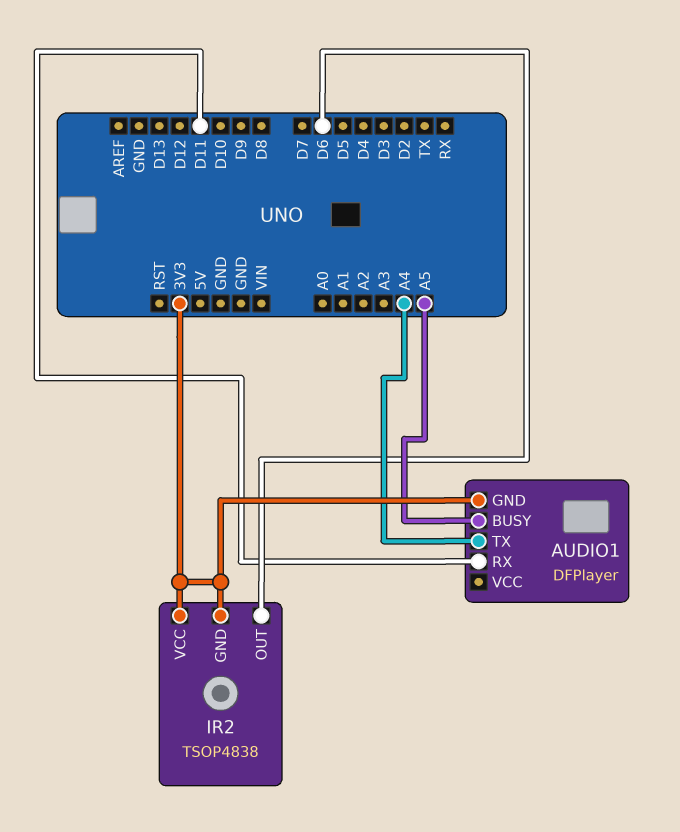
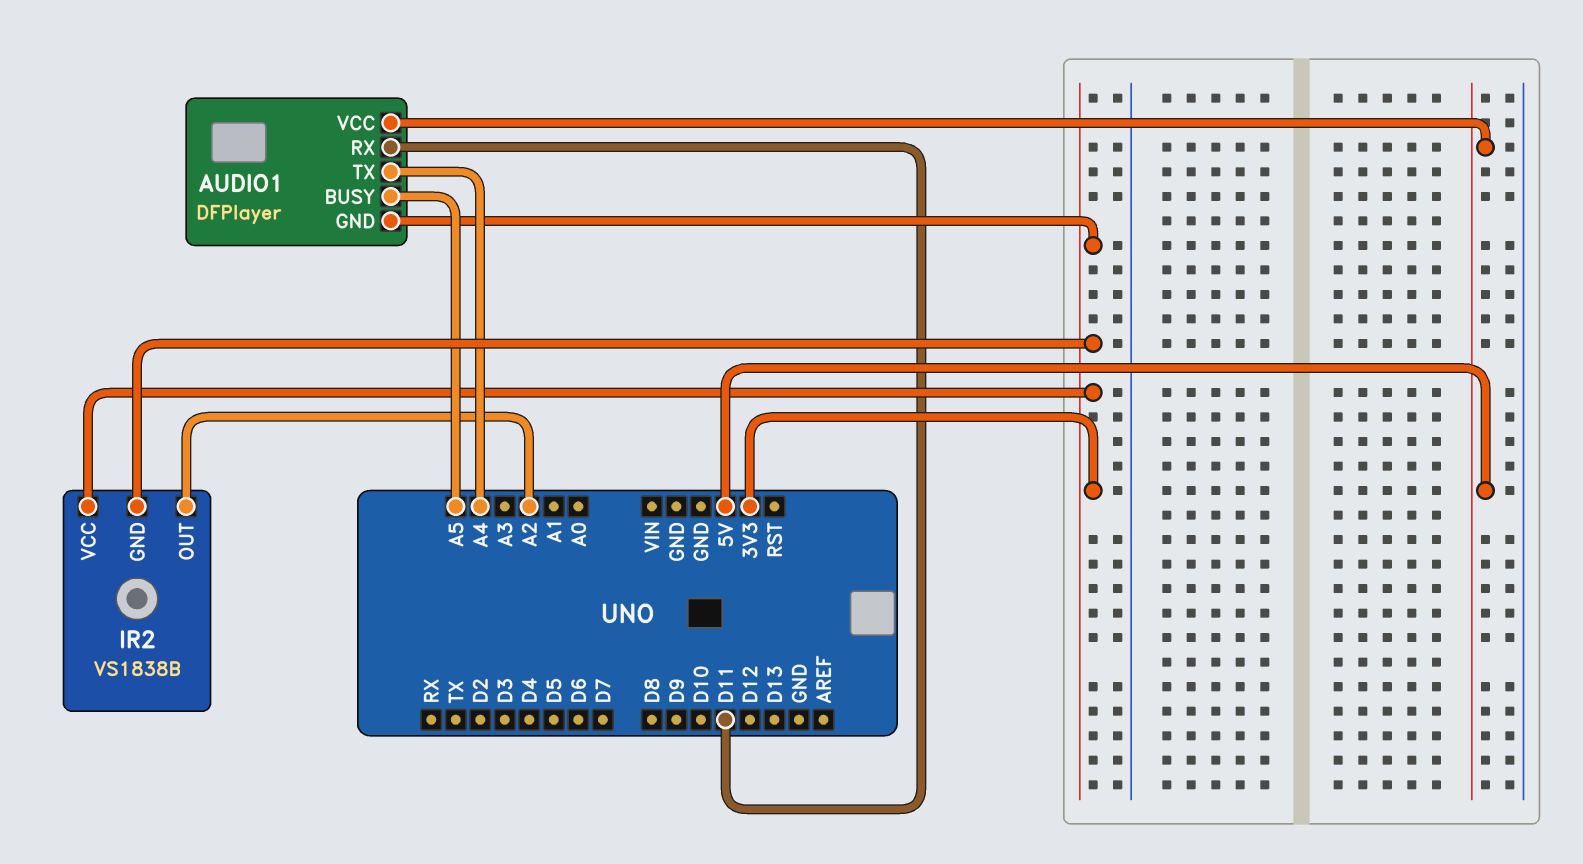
AUDIO1 pin VCC: none -> 5V
IR2: TSOP4838 -> VS1838B
IR2 pin OUT: D6 -> A2

